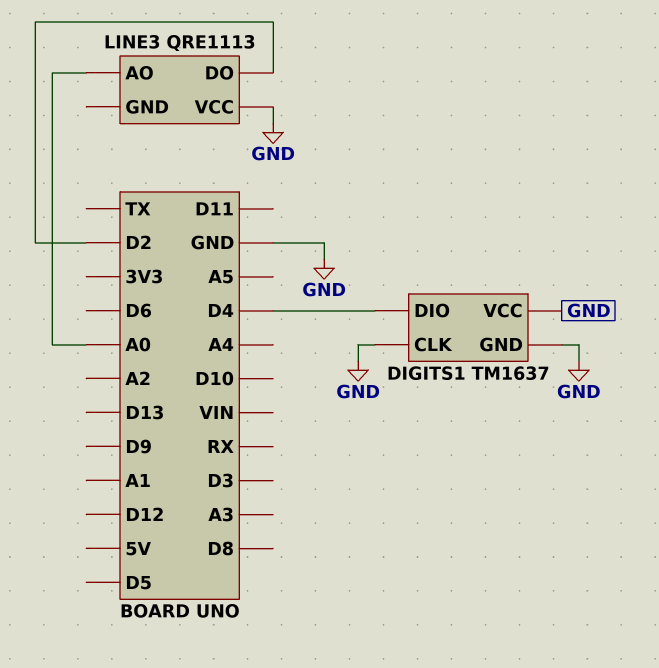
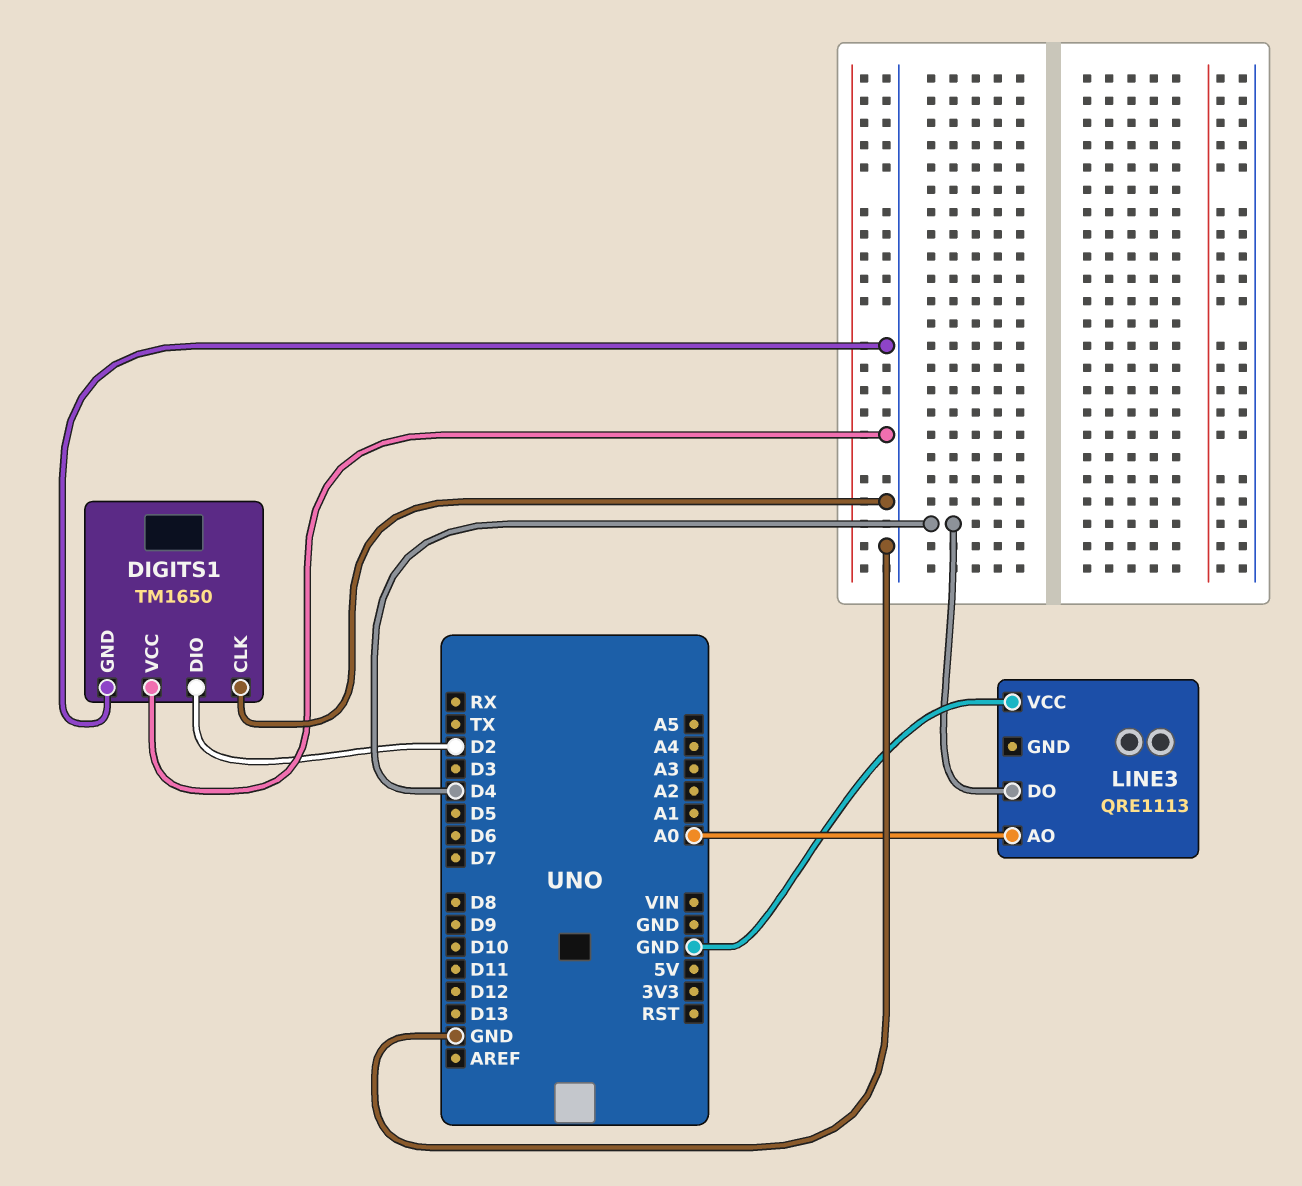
DIGITS1: TM1637 -> TM1650
DIGITS1 pin DIO: D4 -> D2
LINE3 pin DO: D2 -> D4

